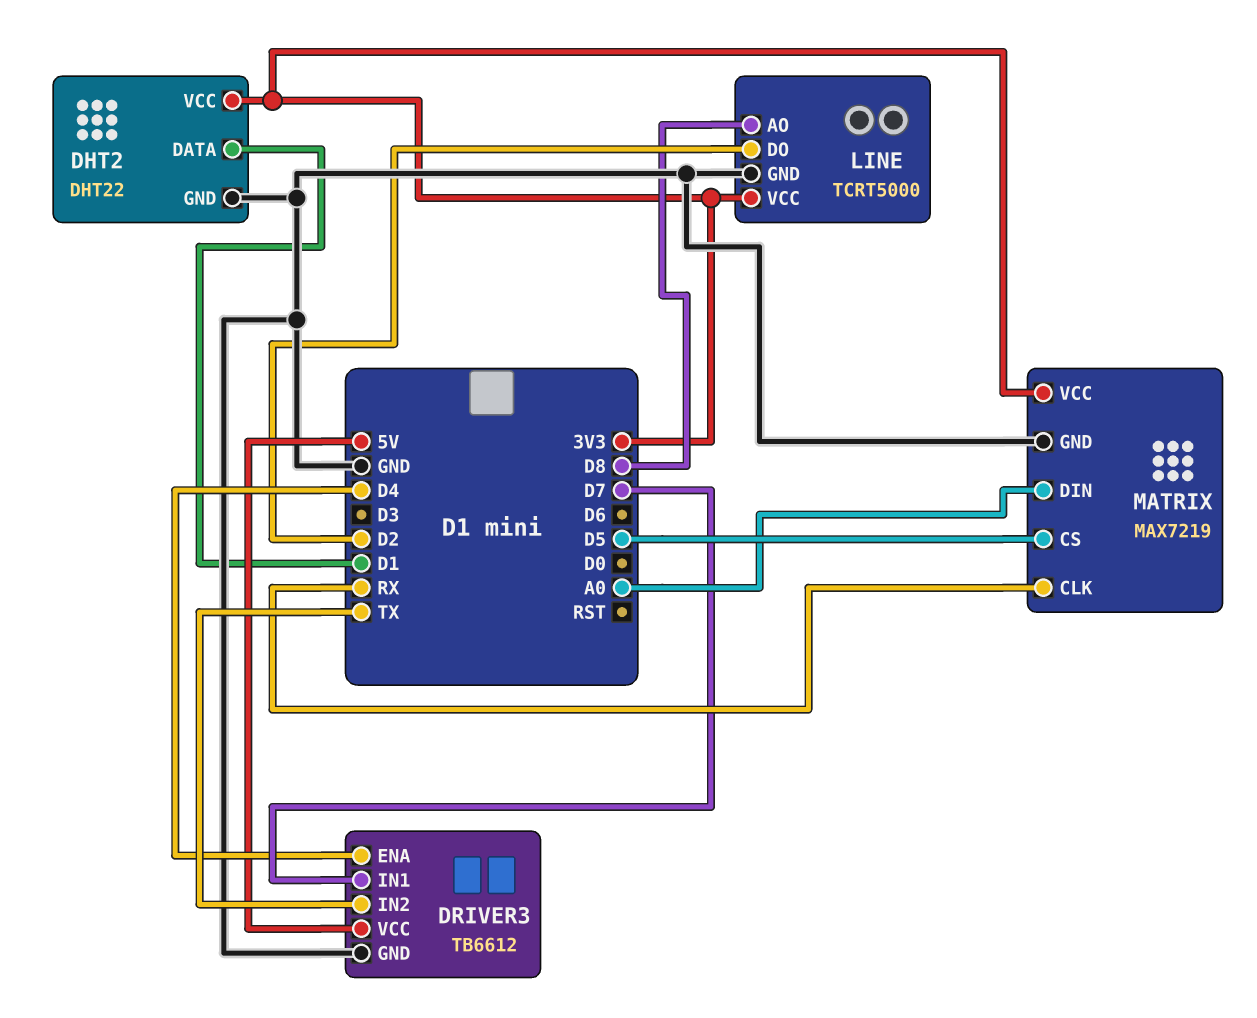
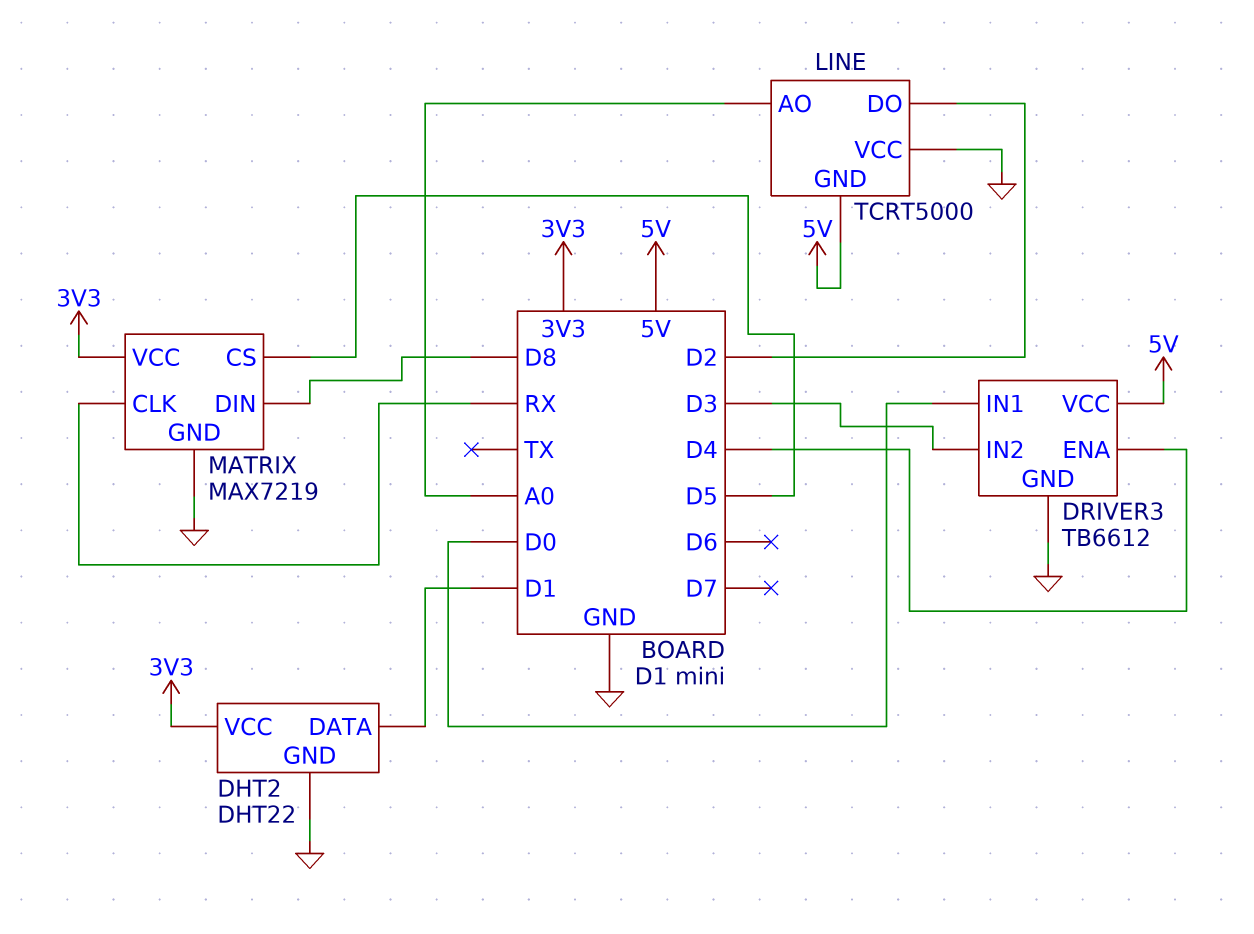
DRIVER3 pin IN1: D7 -> D0
DRIVER3 pin IN2: TX -> D3
LINE pin AO: D8 -> A0
LINE pin GND: GND -> 5V
LINE pin VCC: 3V3 -> GND
MATRIX pin DIN: A0 -> D8

